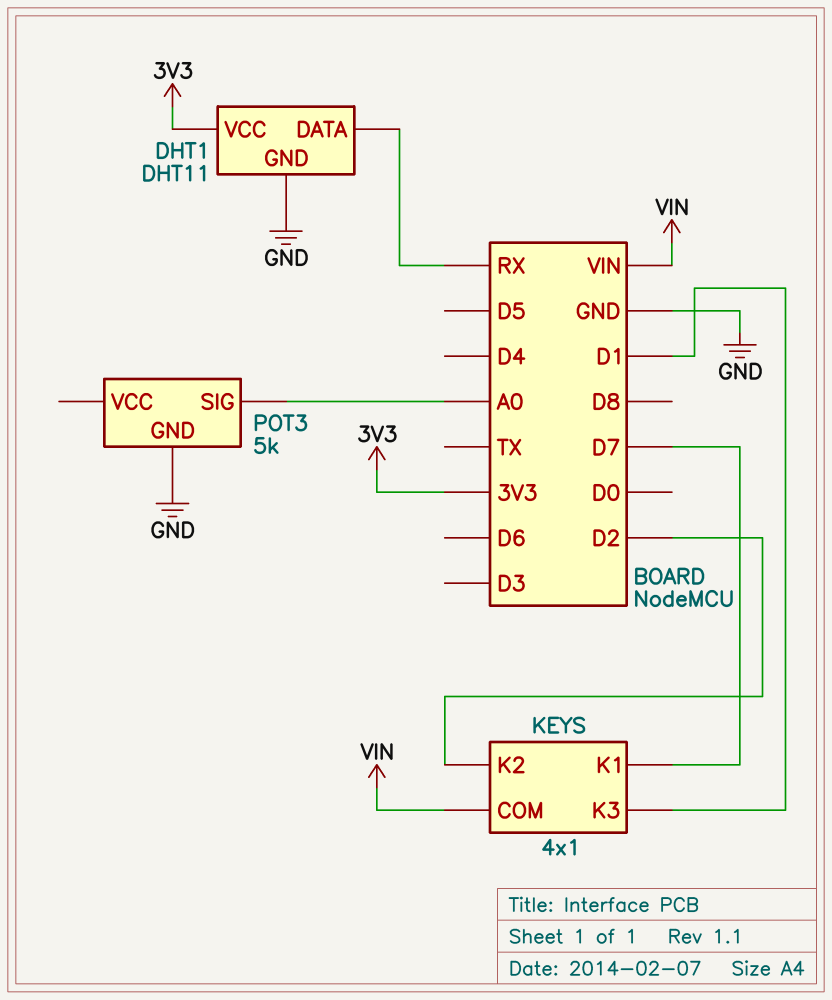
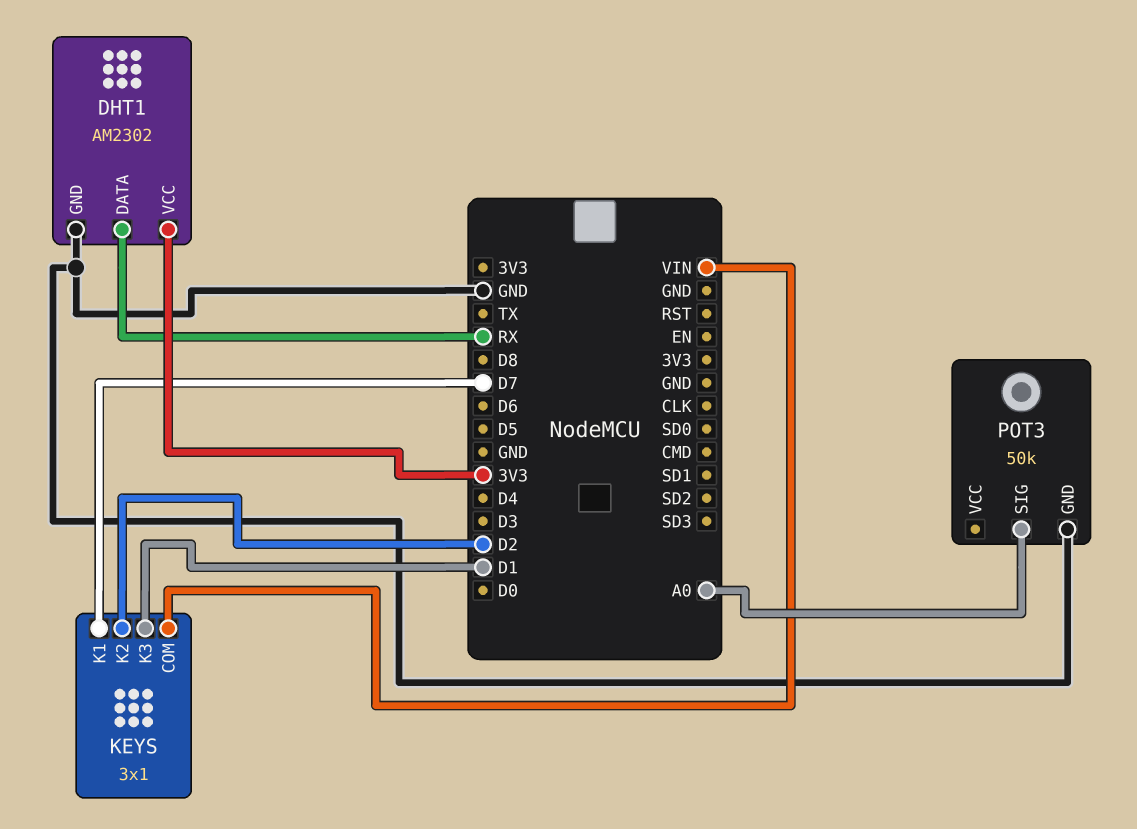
DHT1: DHT11 -> AM2302
KEYS: 4x1 -> 3x1
POT3: 5k -> 50k

